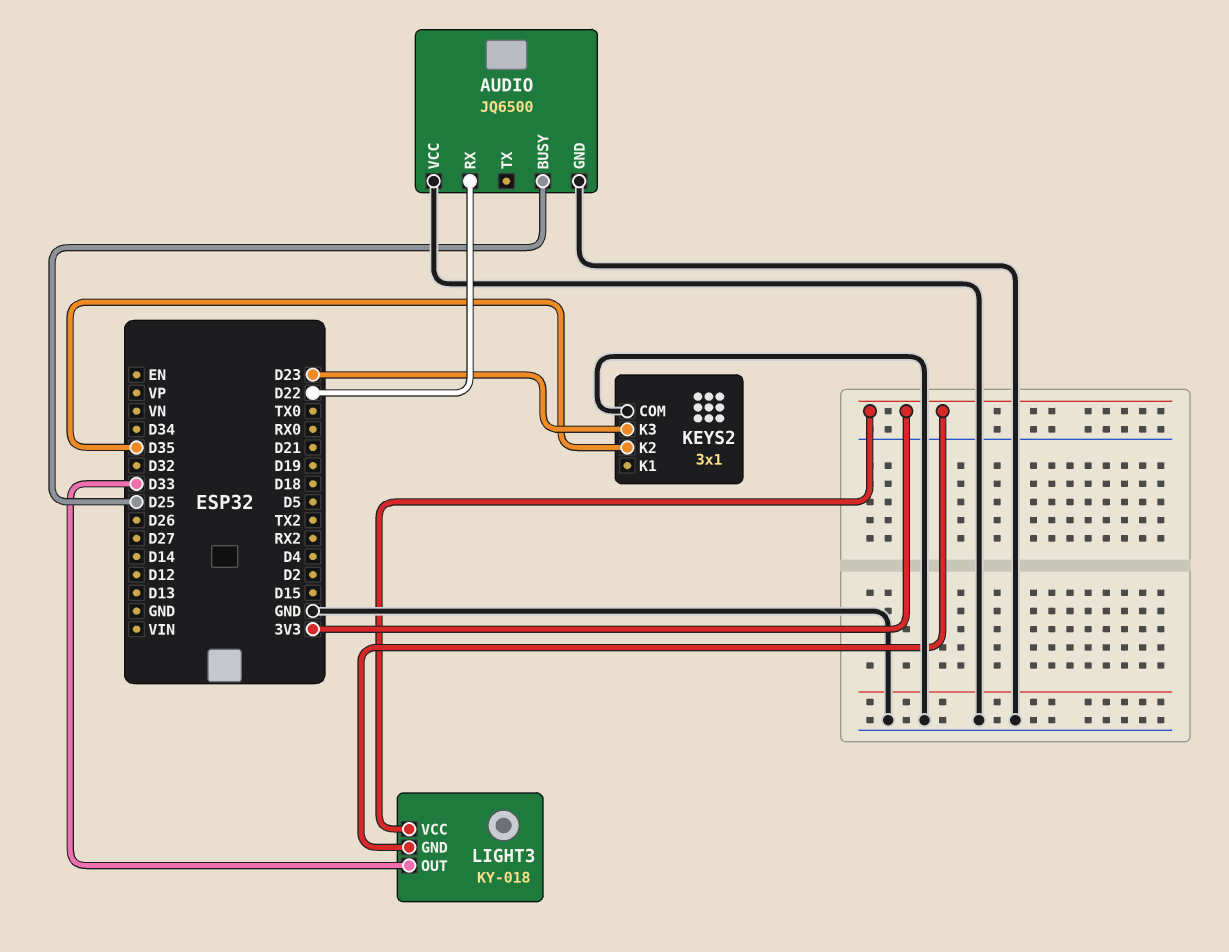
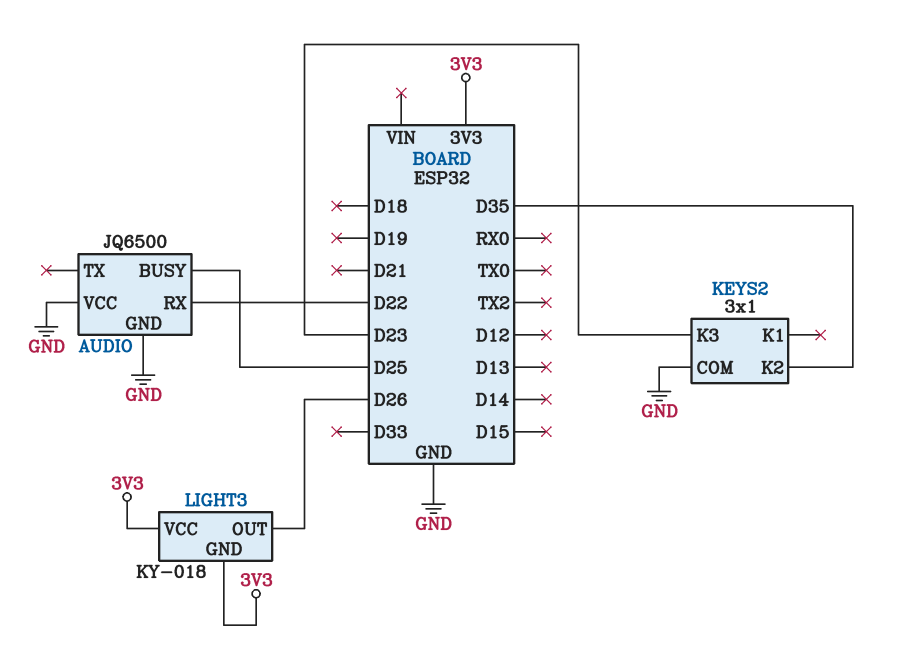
LIGHT3 pin OUT: D33 -> D26

